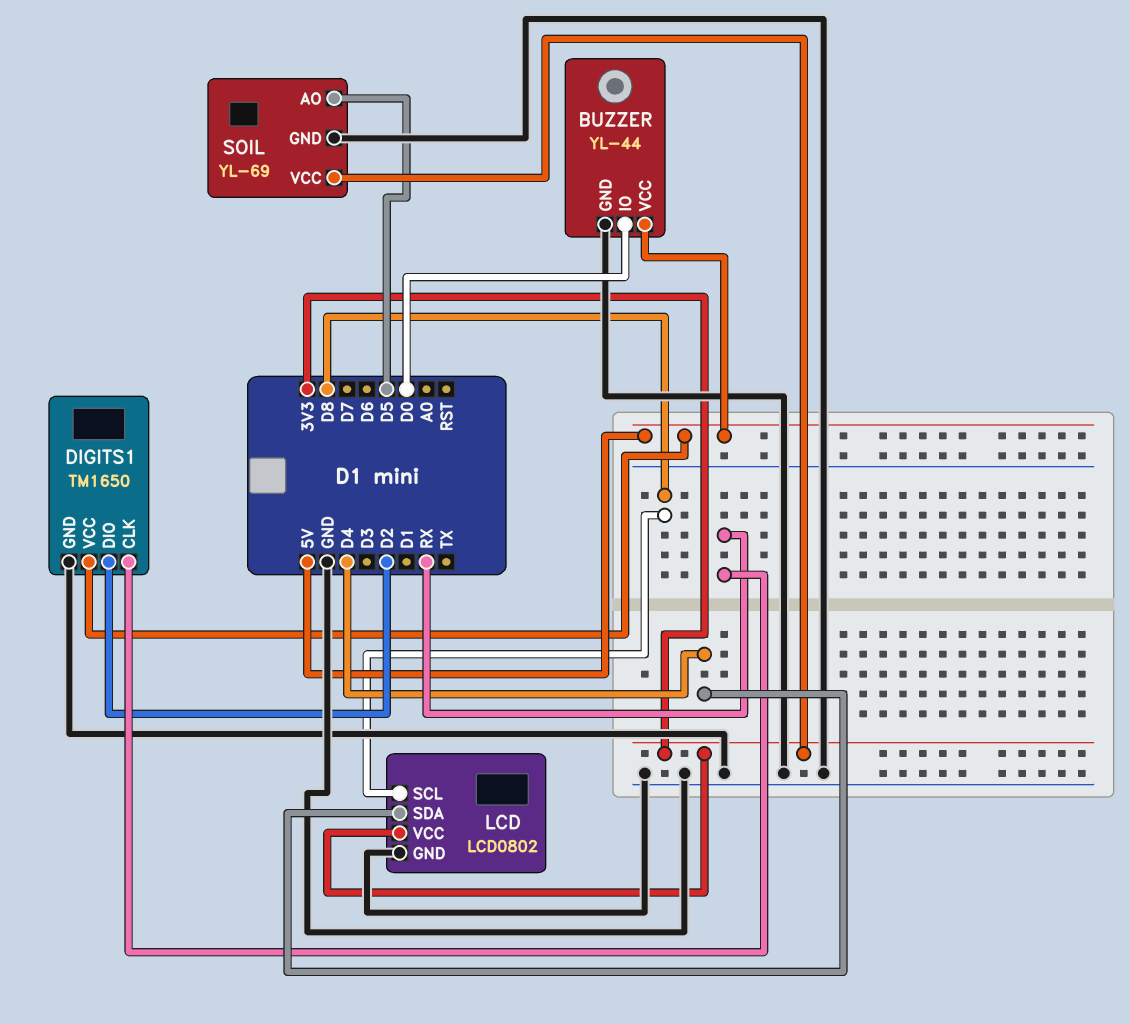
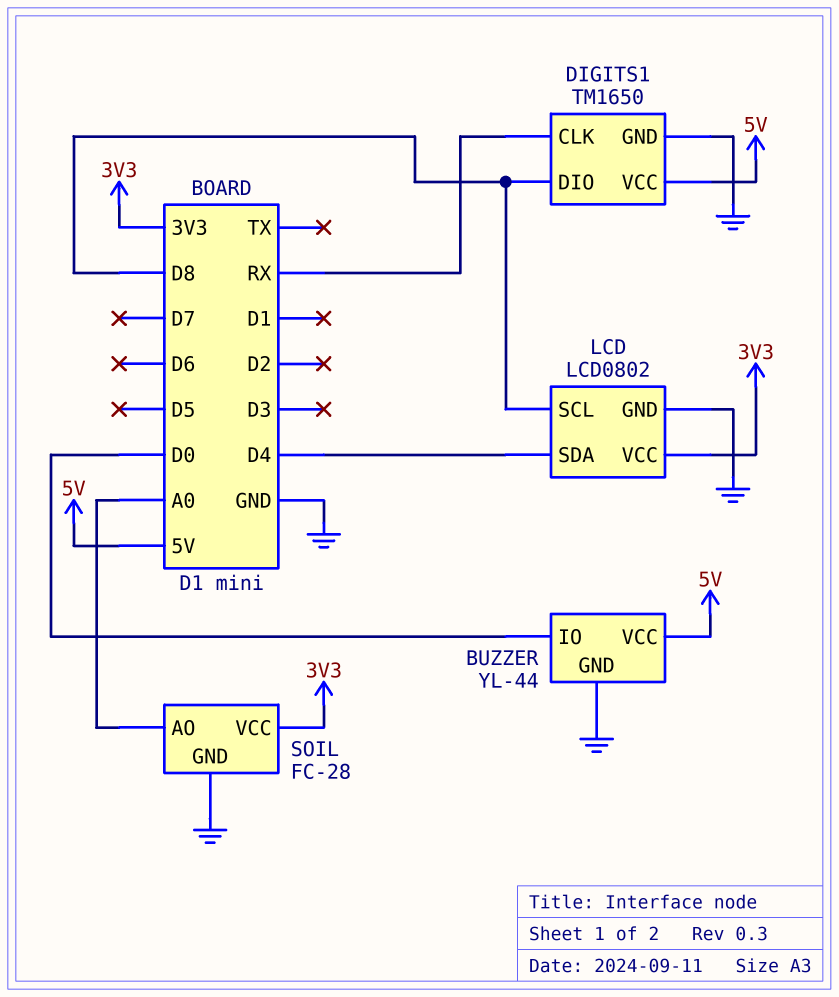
DIGITS1 pin DIO: D2 -> D8
SOIL: YL-69 -> FC-28
SOIL pin AO: D5 -> A0

